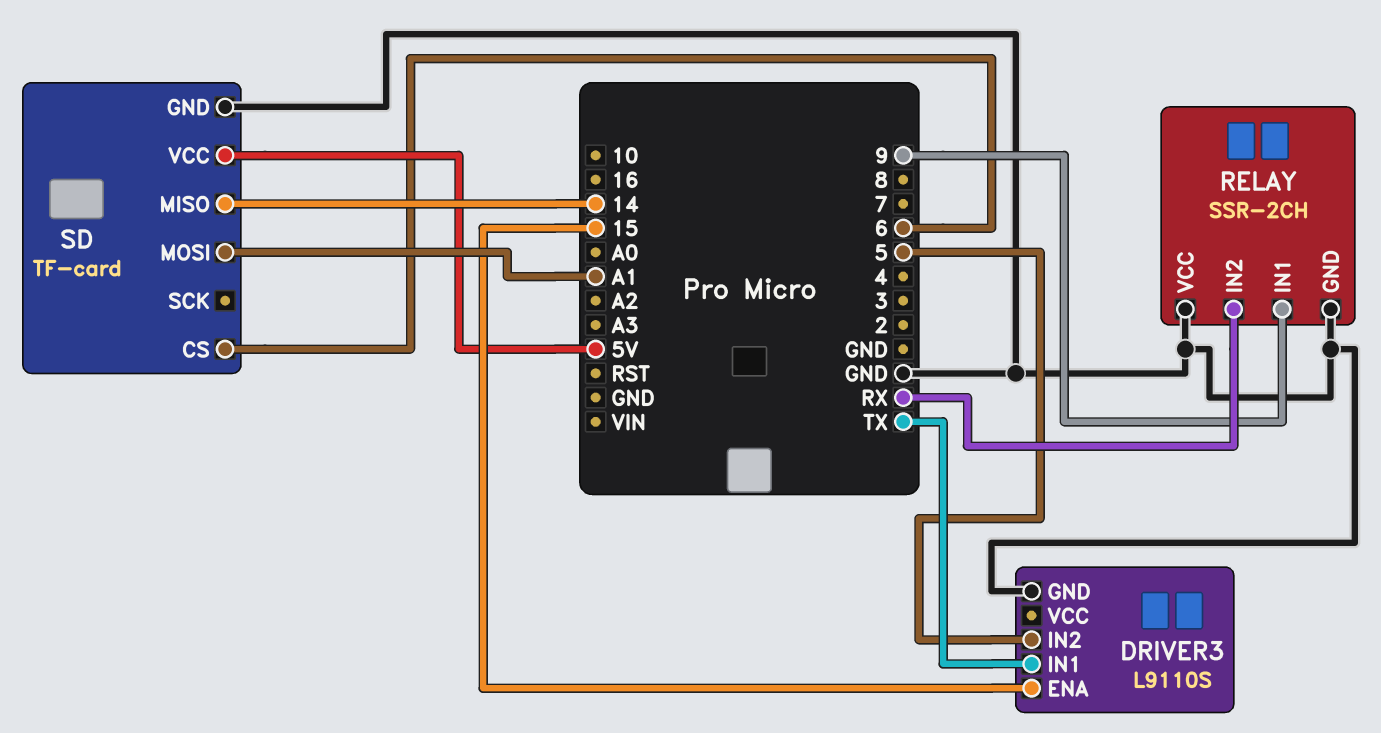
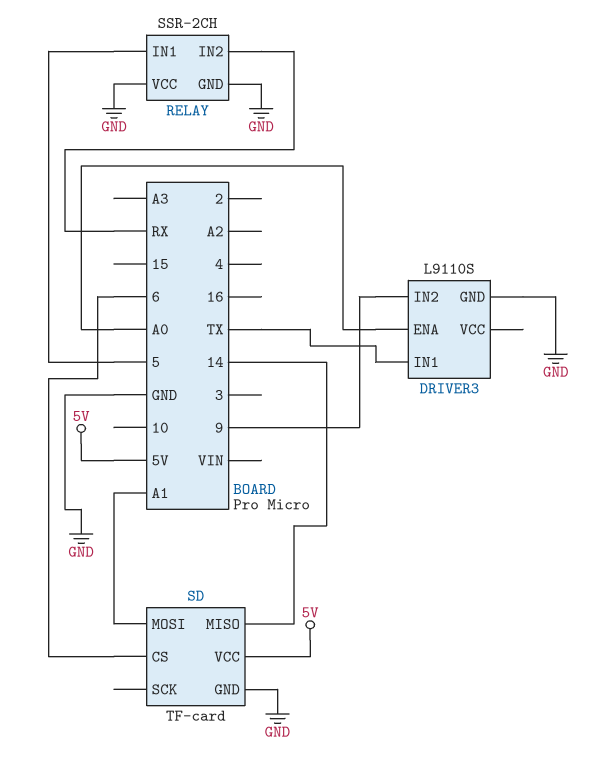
DRIVER3 pin ENA: 15 -> A0
DRIVER3 pin IN2: 5 -> 9
RELAY pin IN1: 9 -> 5

